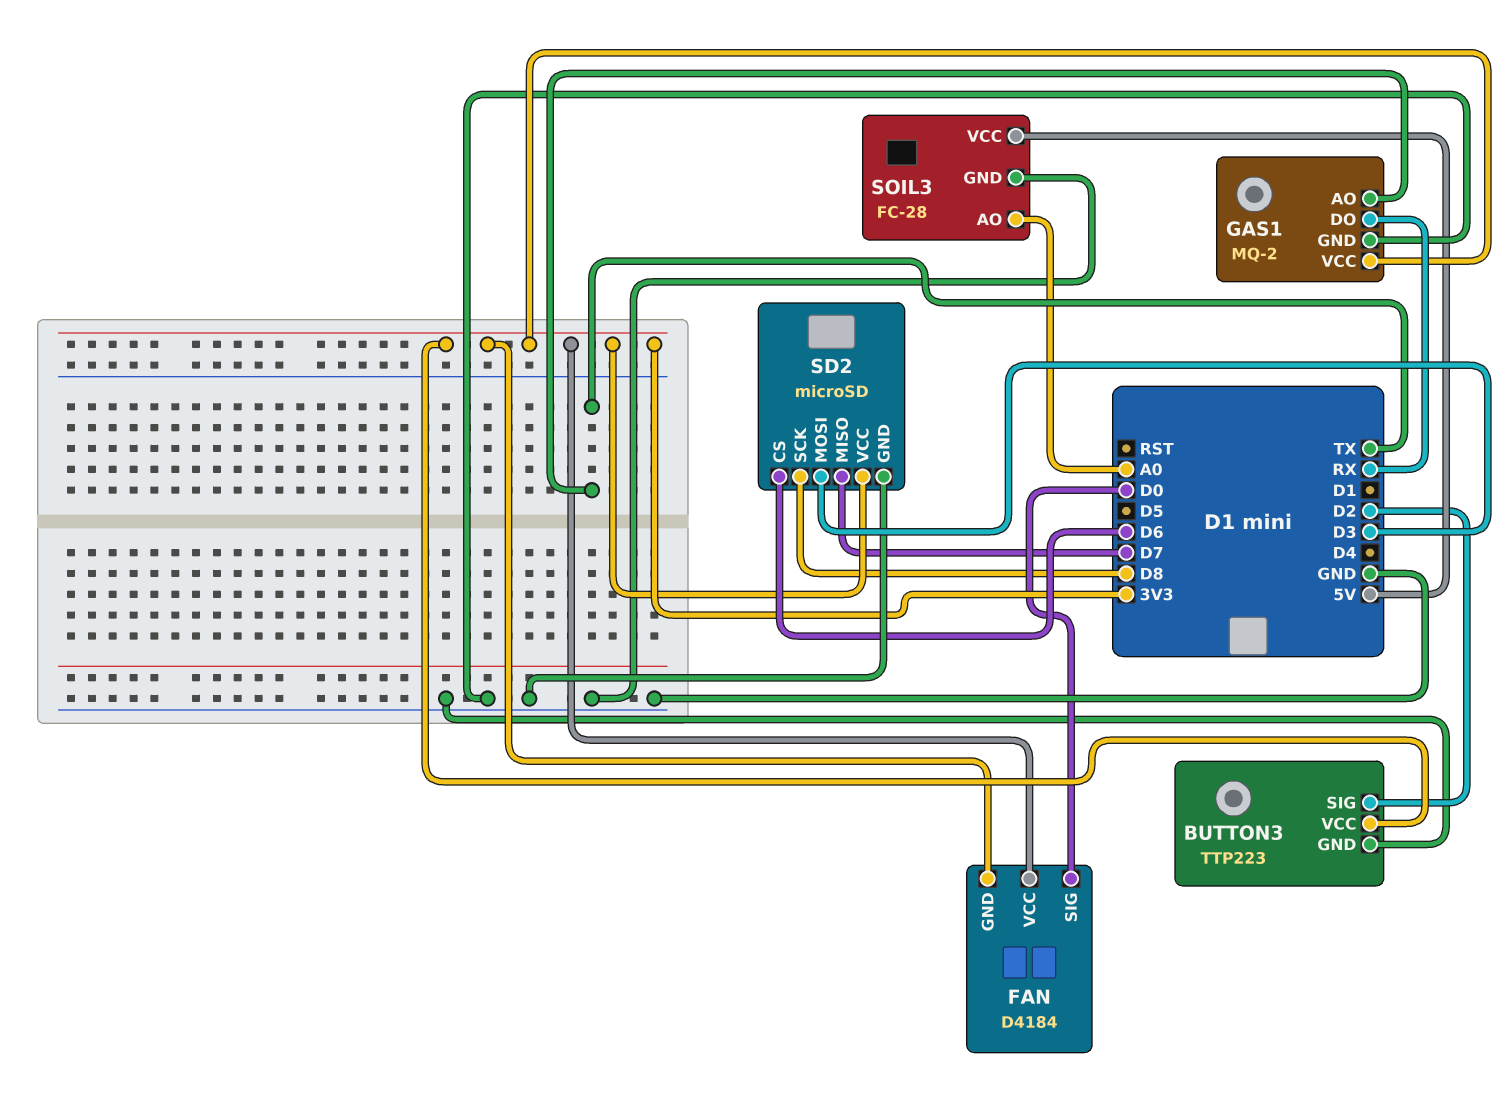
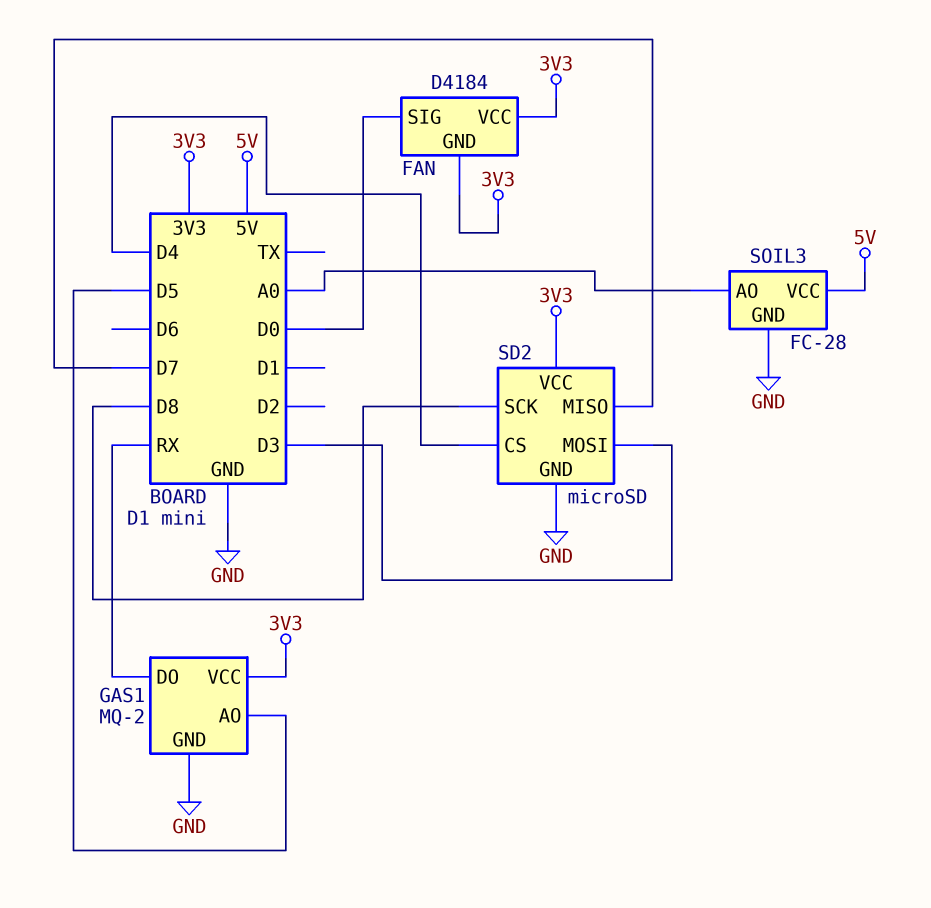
BUTTON3: TTP223 -> none
BUTTON3 pin GND: GND -> none
BUTTON3 pin SIG: D2 -> none
BUTTON3 pin VCC: 3V3 -> none
GAS1 pin AO: TX -> D5
SD2 pin CS: D6 -> D4

